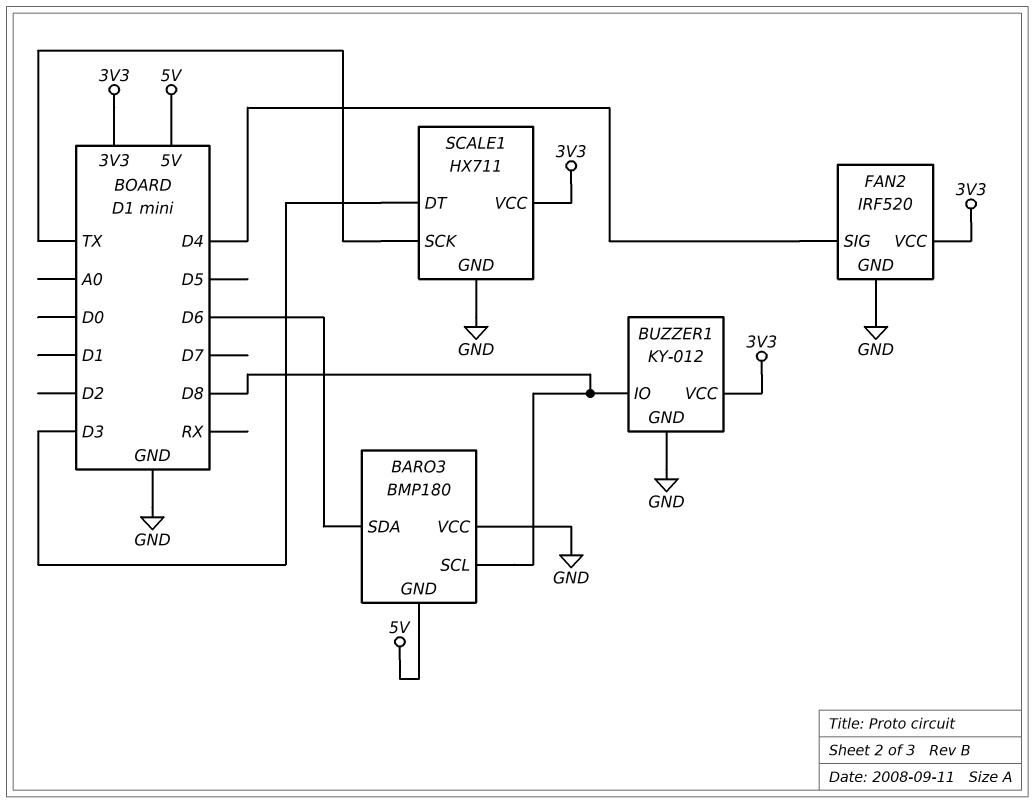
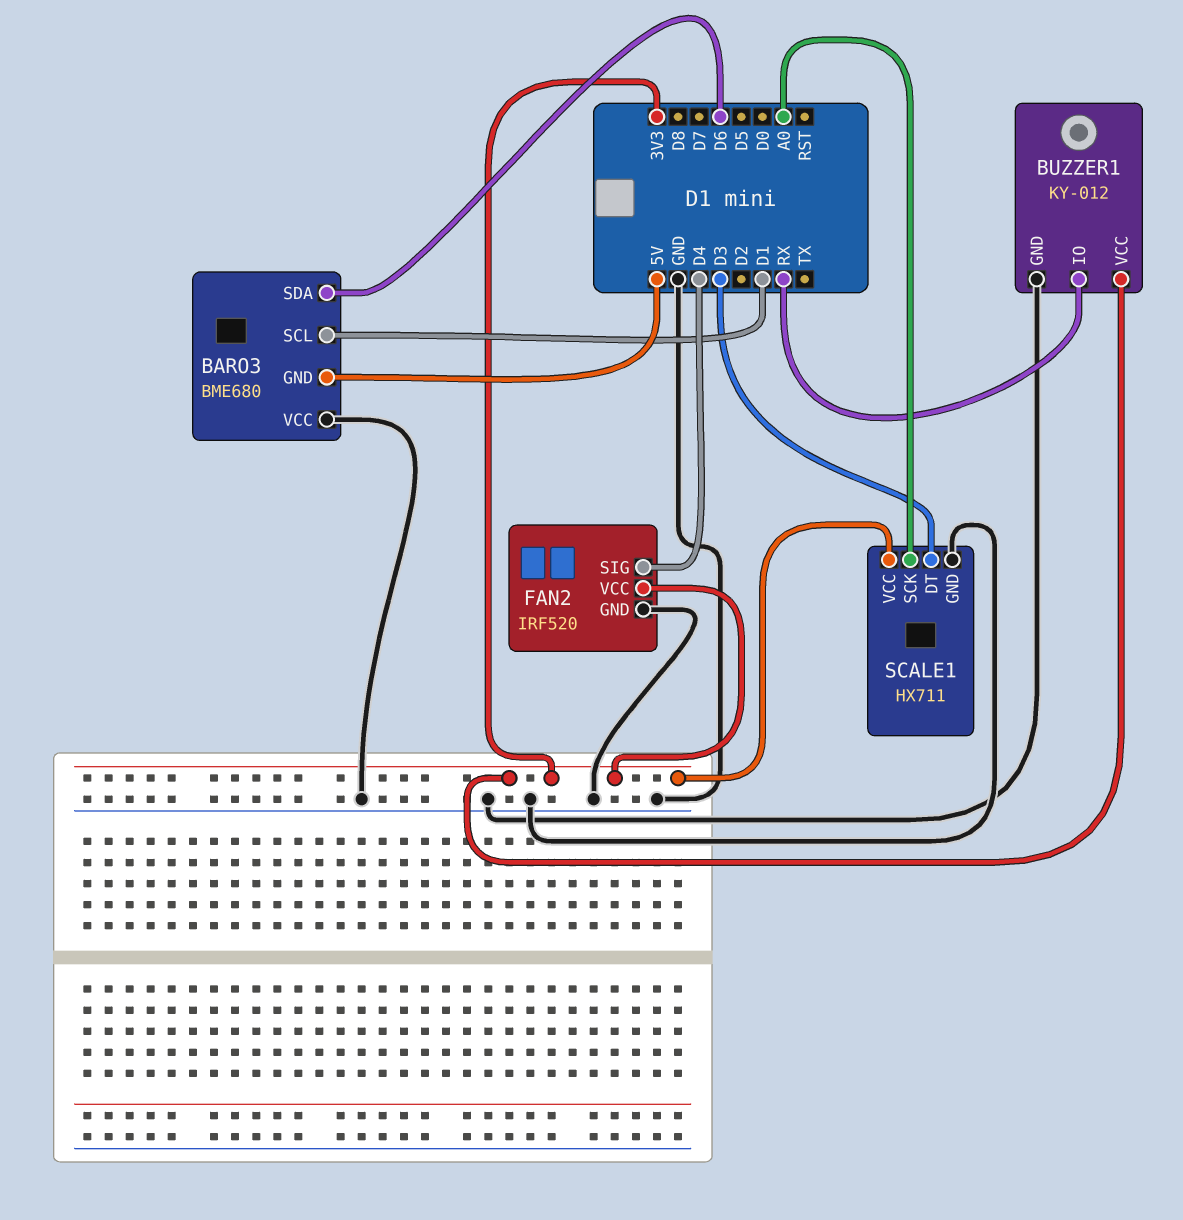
BARO3: BMP180 -> BME680
BARO3 pin SCL: D8 -> D1
BUZZER1 pin IO: D8 -> RX
SCALE1 pin SCK: TX -> A0

